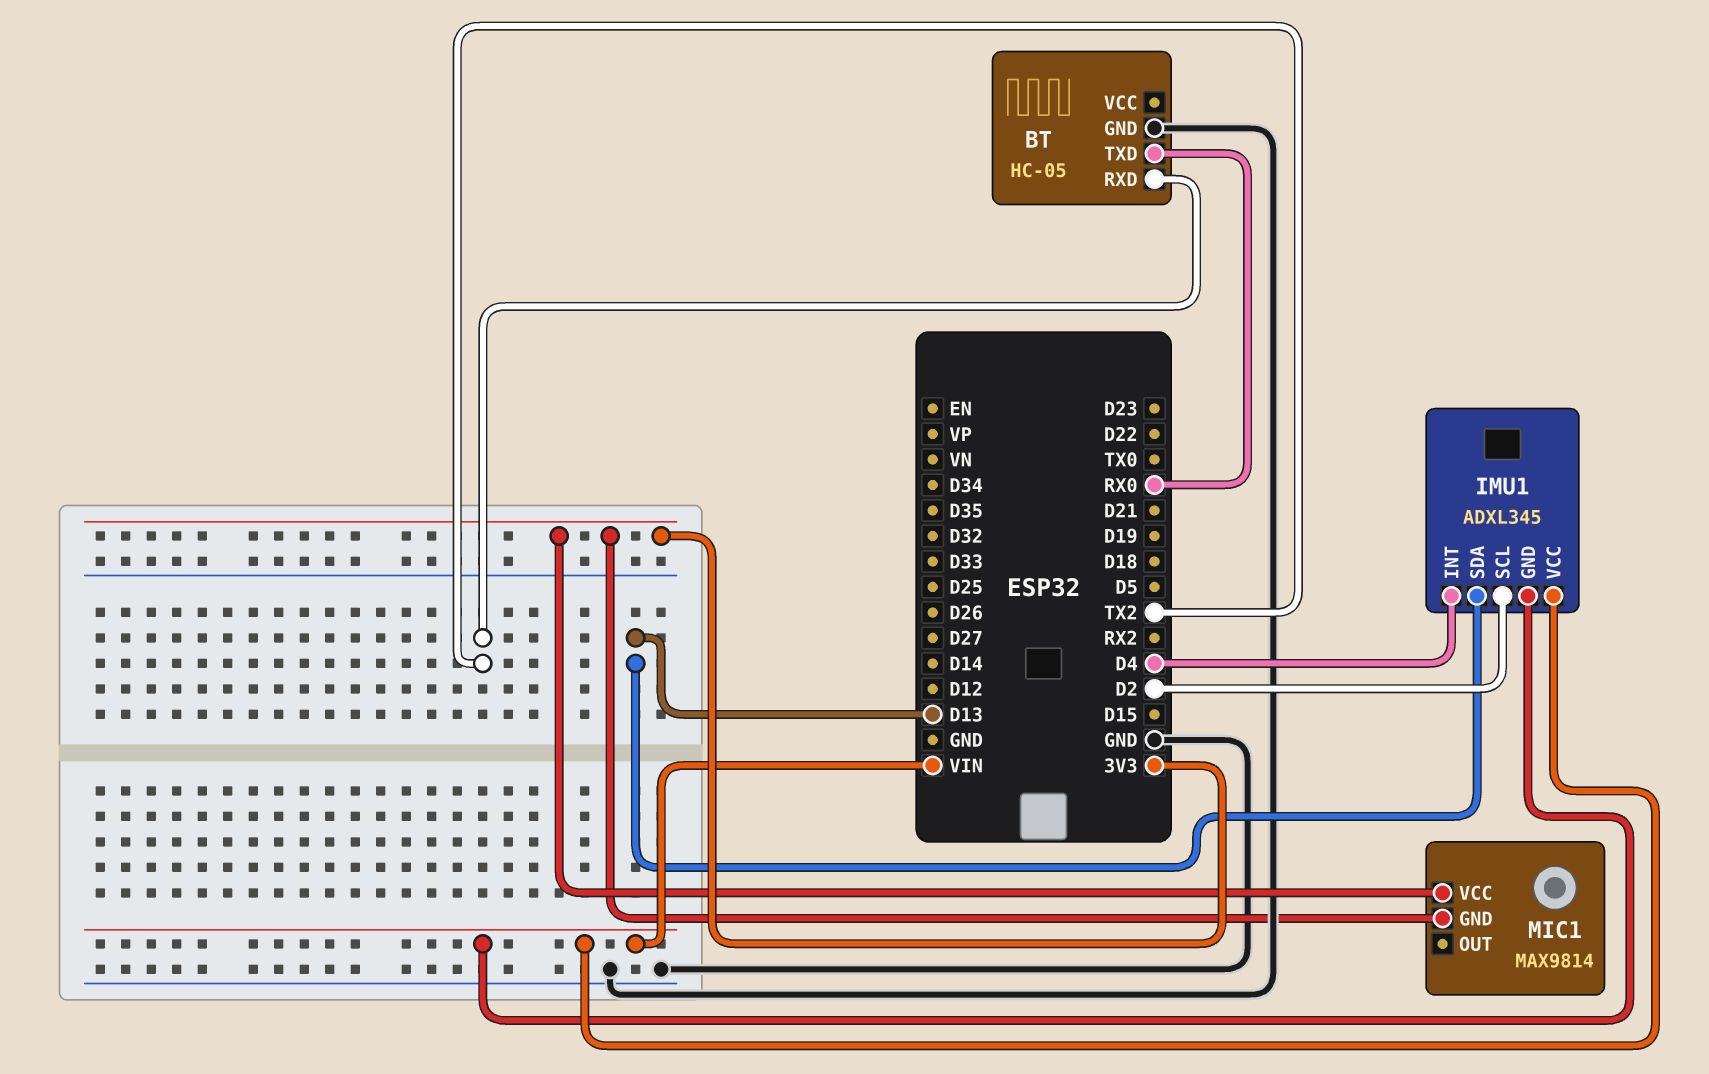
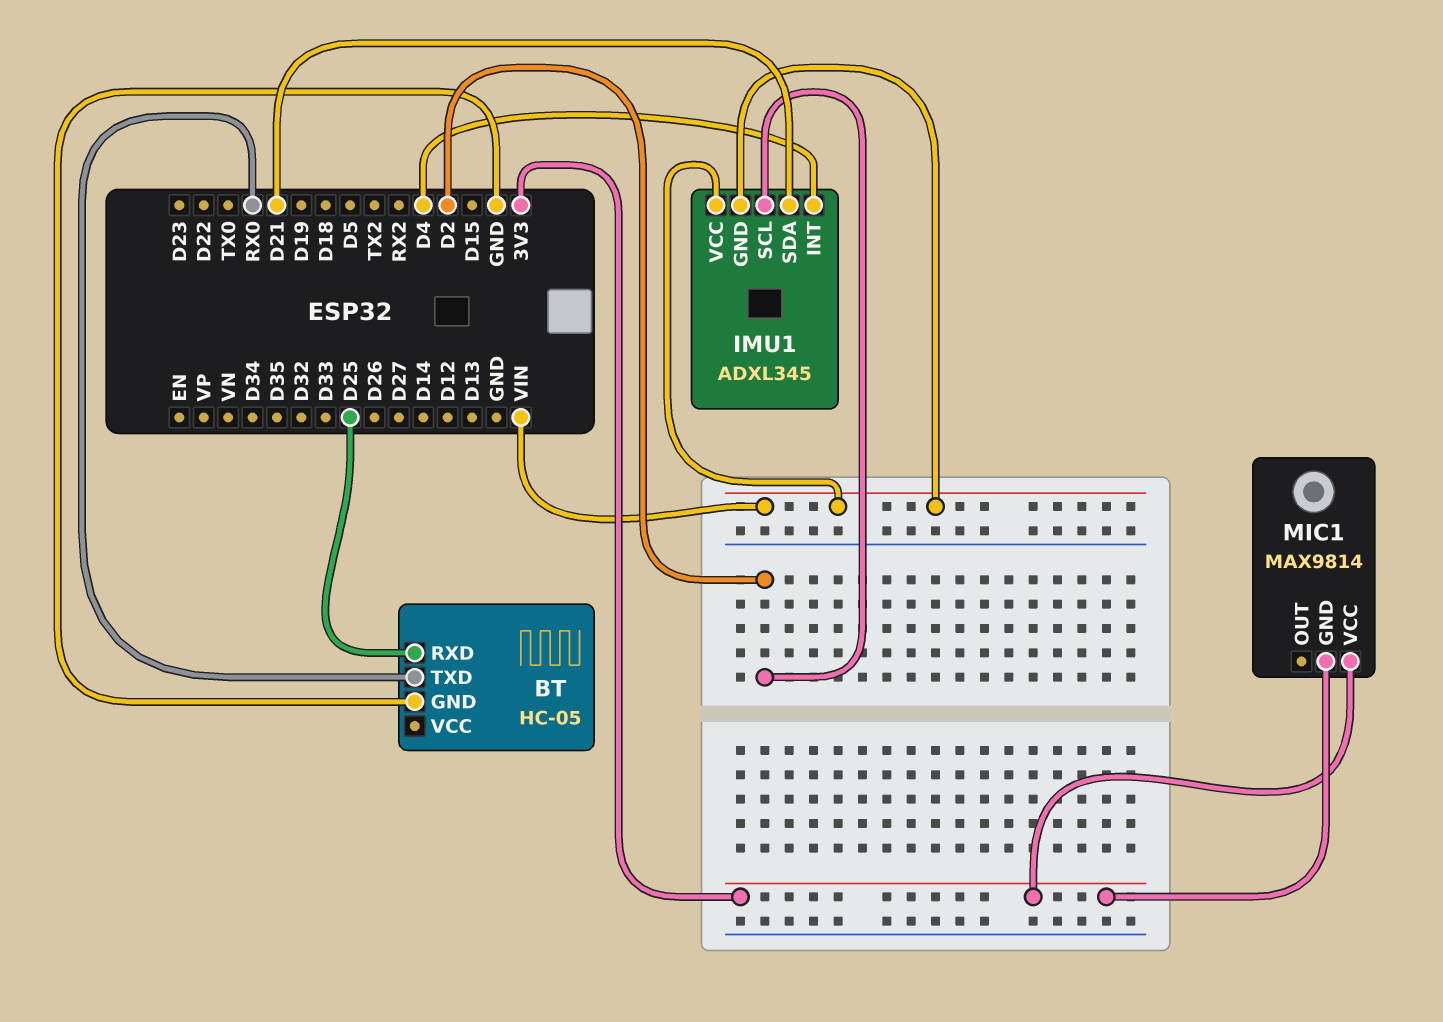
BT pin RXD: TX2 -> D25
IMU1 pin SDA: D13 -> D21

